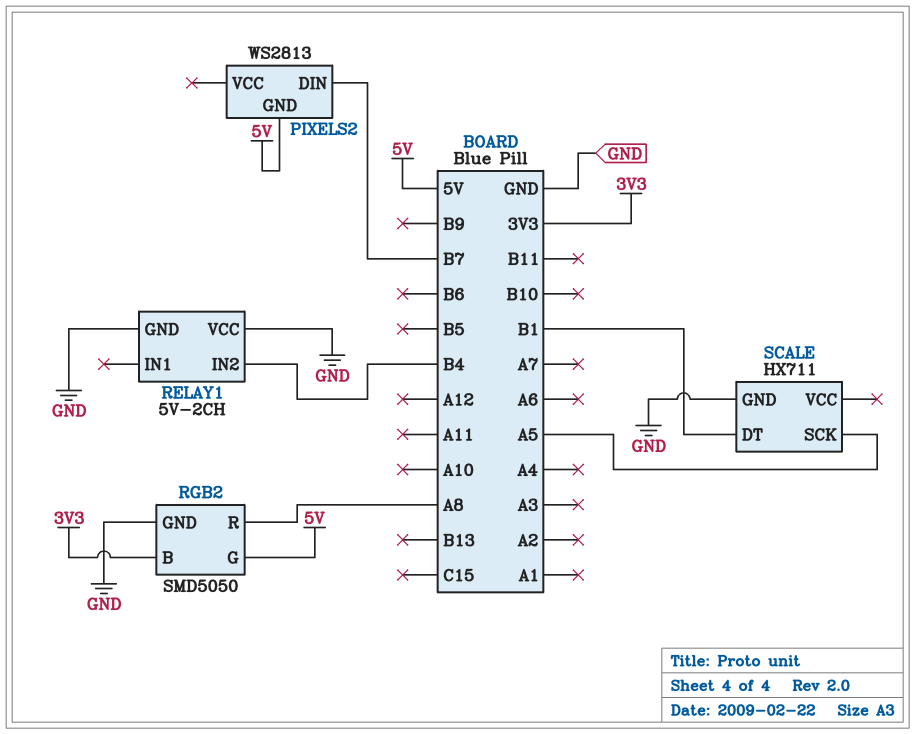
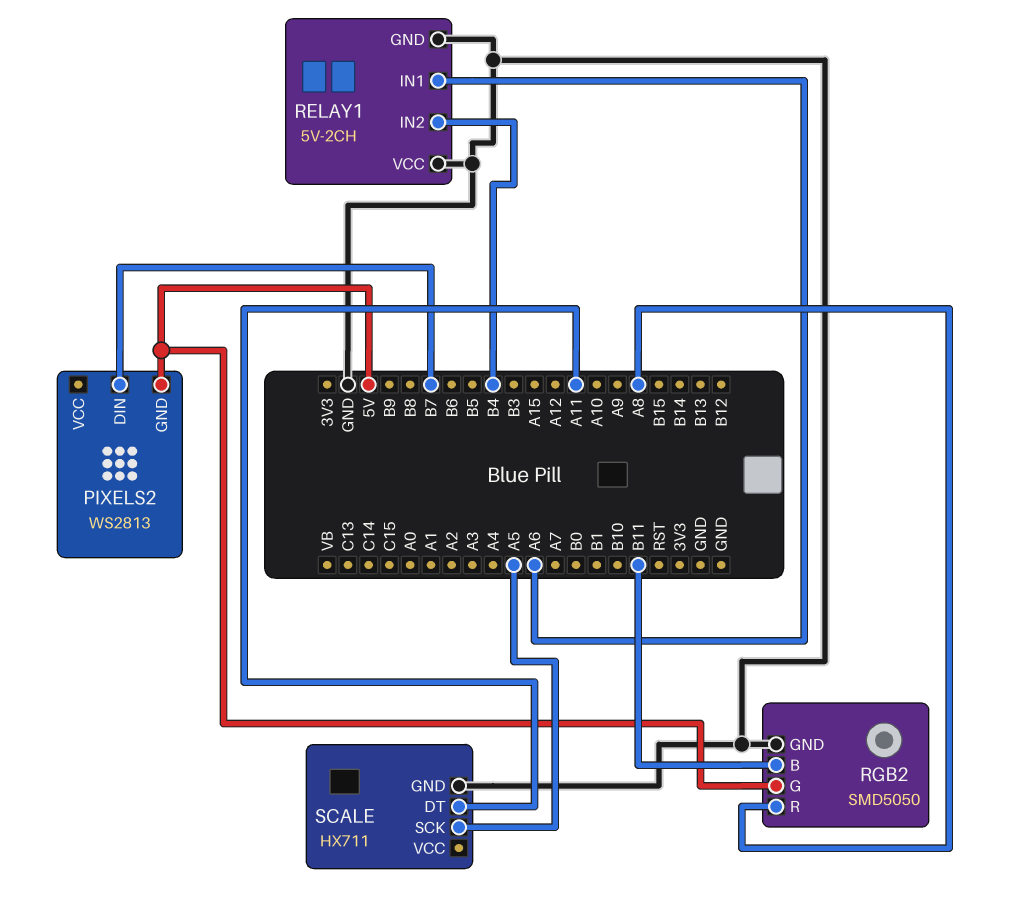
RELAY1 pin IN1: none -> A6
RGB2 pin B: 3V3 -> B11
SCALE pin DT: B1 -> A11

